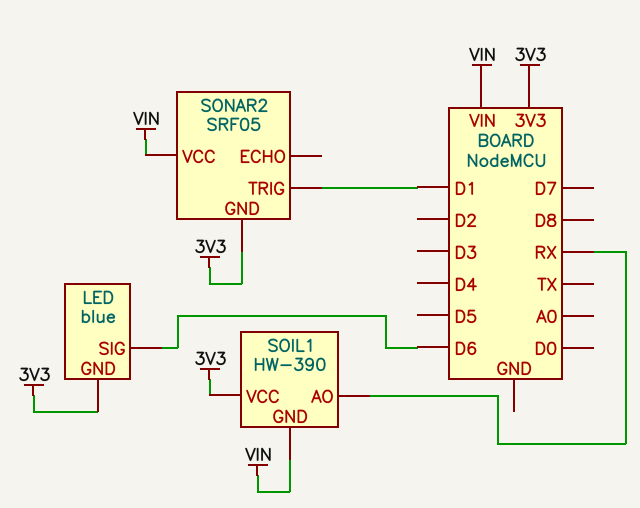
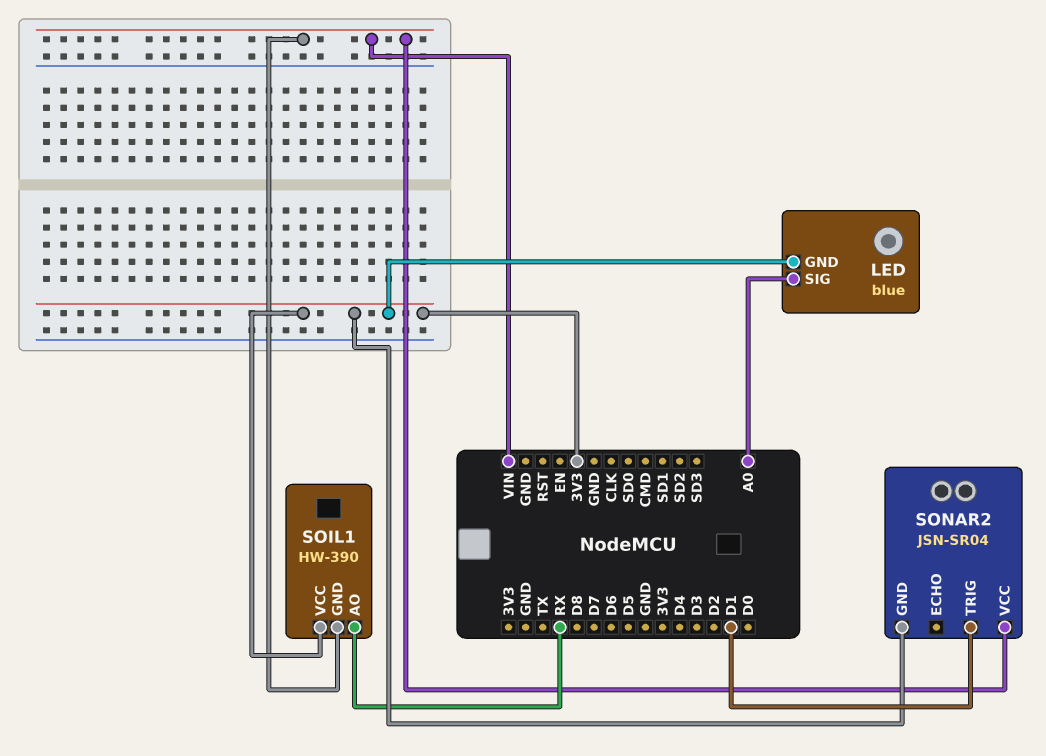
LED pin SIG: D6 -> A0
SONAR2: SRF05 -> JSN-SR04

